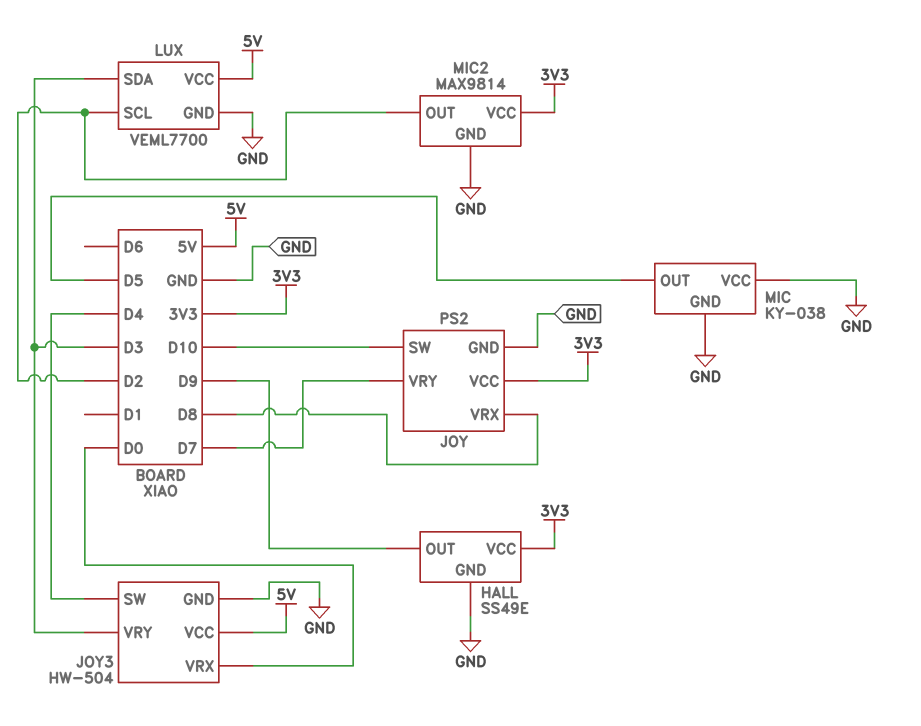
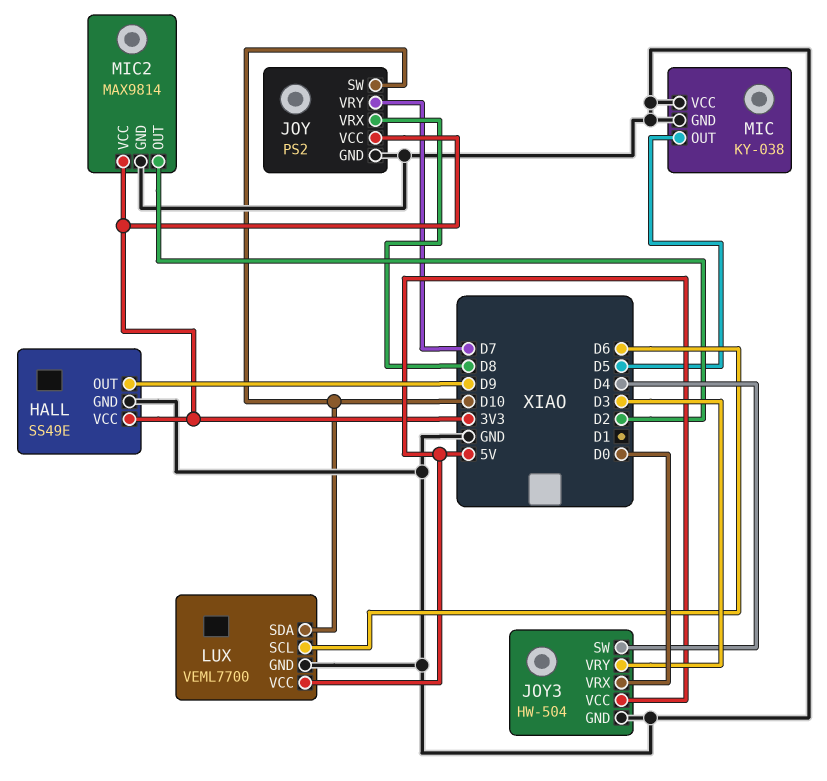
LUX pin SCL: D2 -> D6
LUX pin SDA: D3 -> D10

